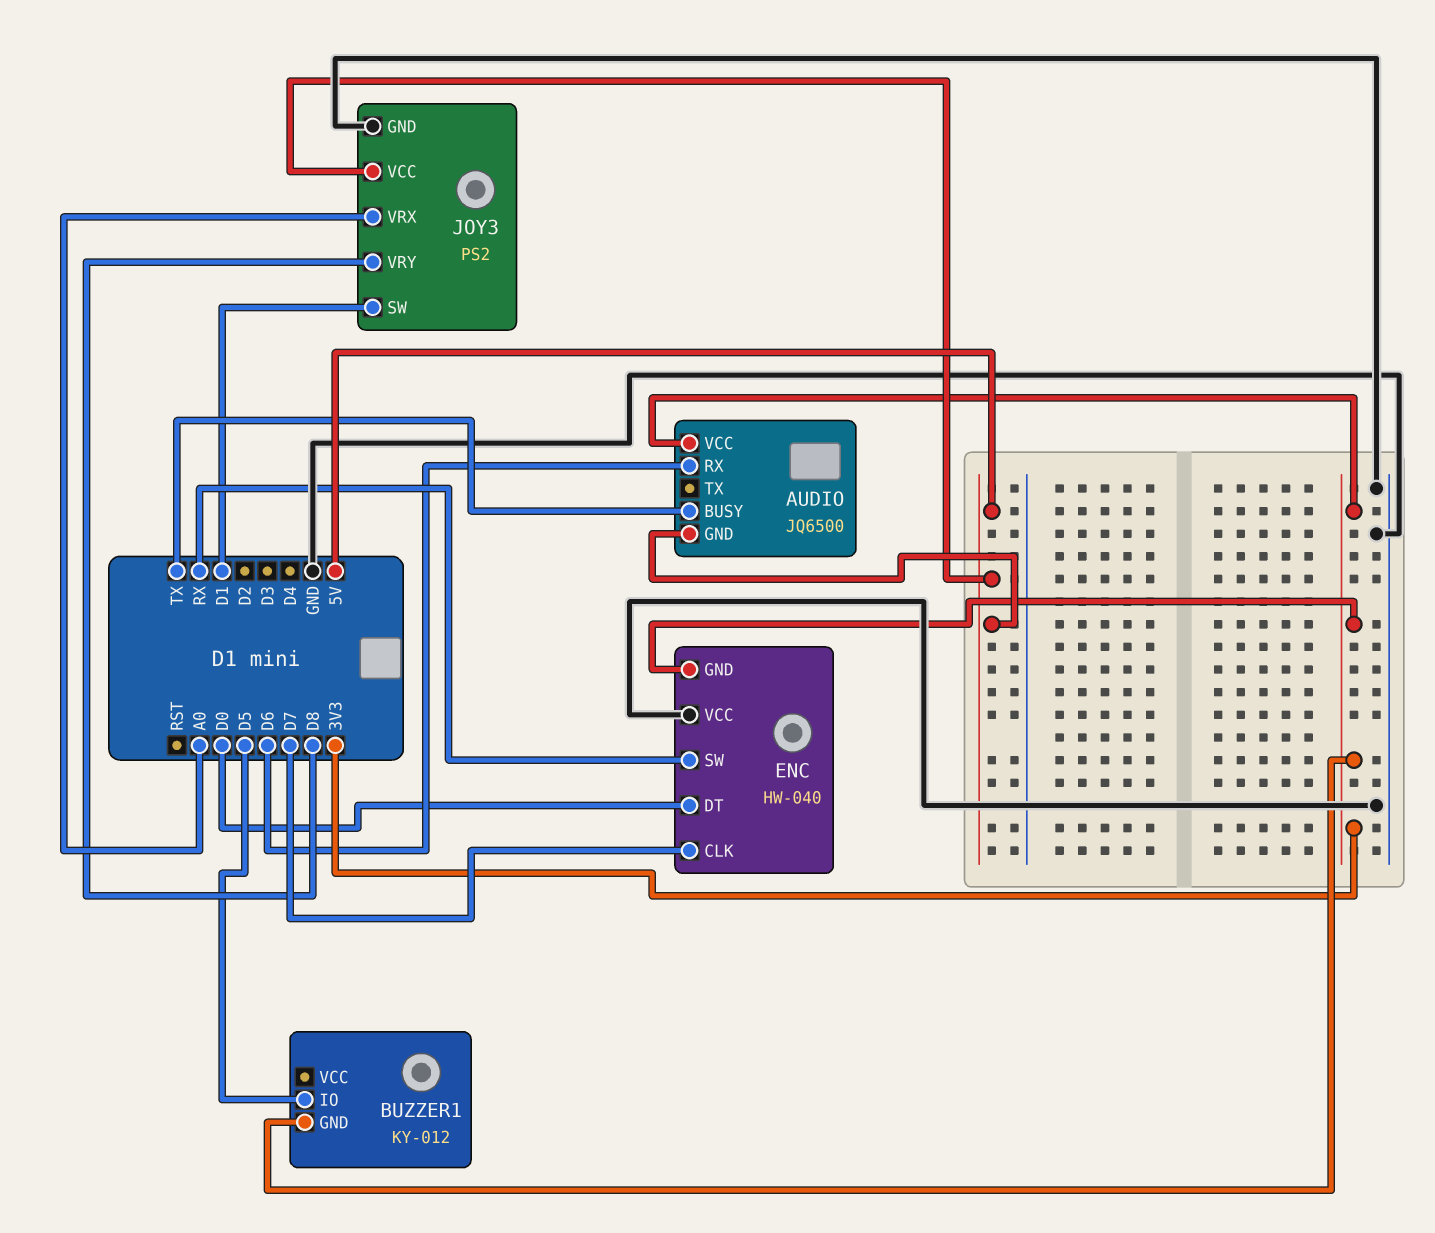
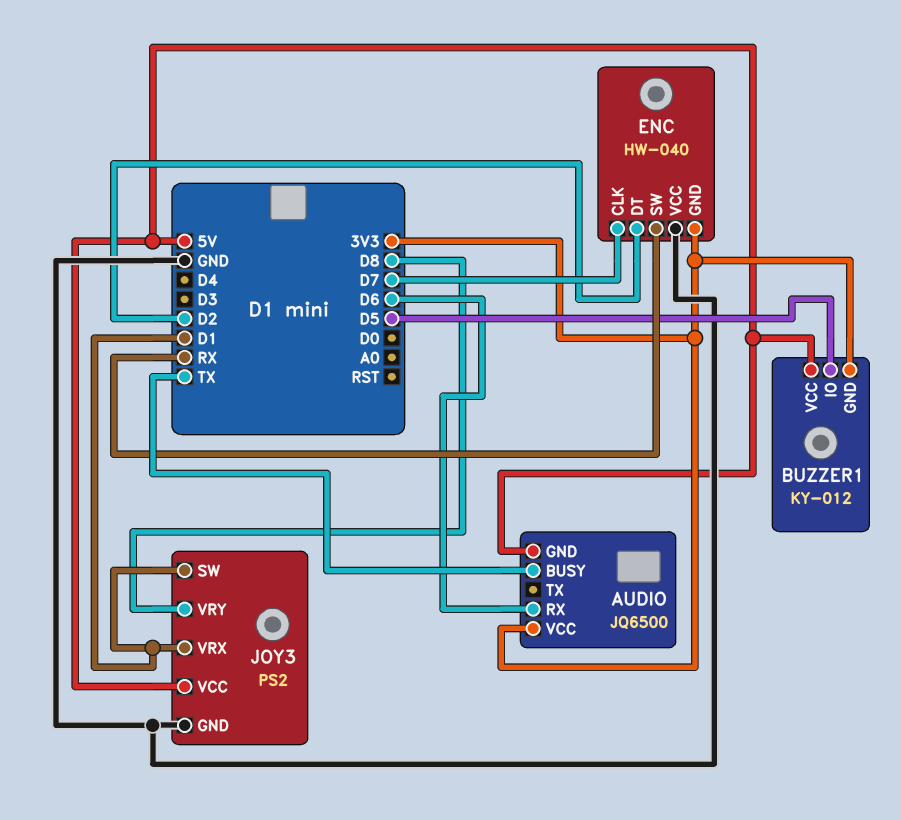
BUZZER1 pin VCC: none -> 5V
ENC pin DT: D0 -> D2
JOY3 pin VRX: A0 -> D1

